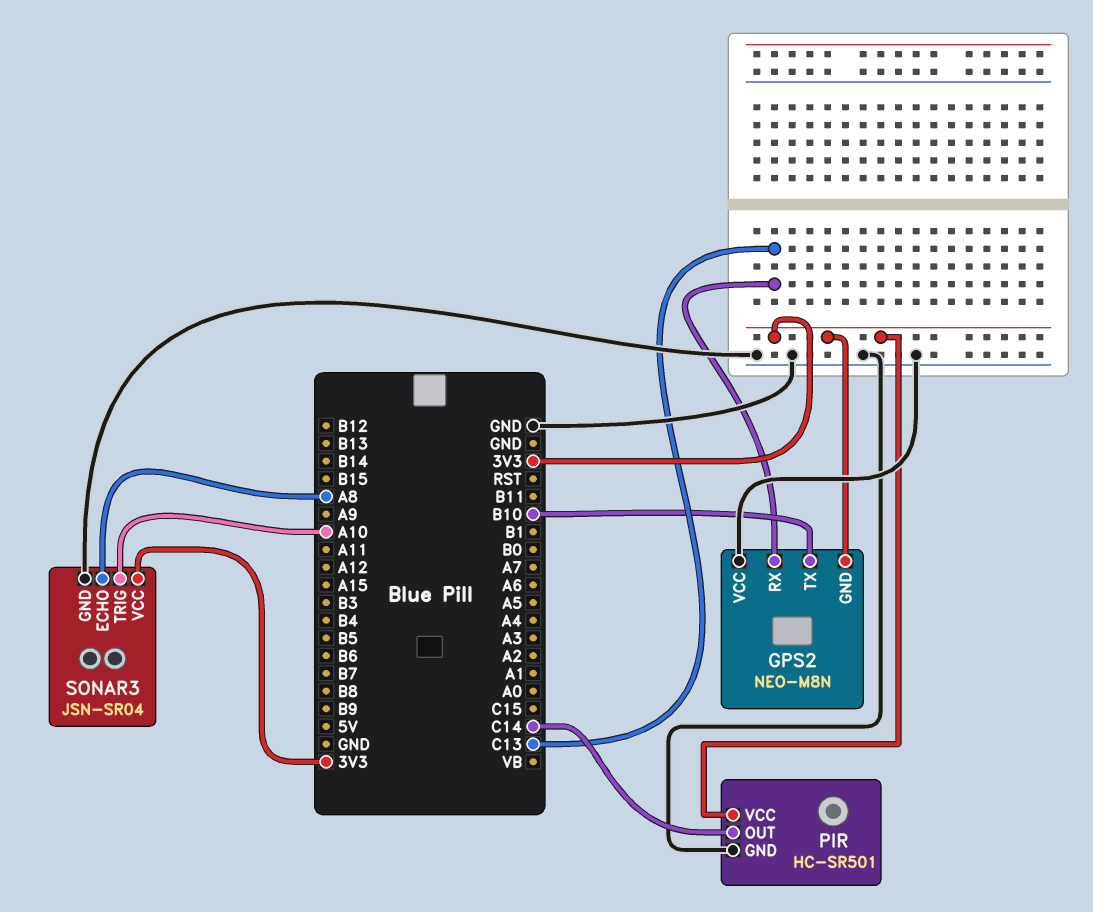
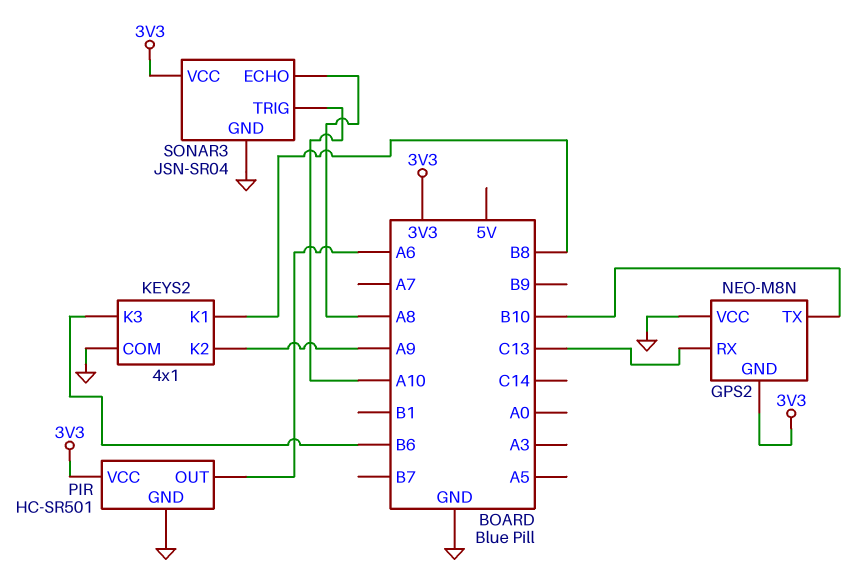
KEYS2: none -> 4x1
KEYS2 pin COM: none -> GND
KEYS2 pin K1: none -> B8
KEYS2 pin K2: none -> A9
KEYS2 pin K3: none -> B6
PIR pin OUT: C14 -> A6

